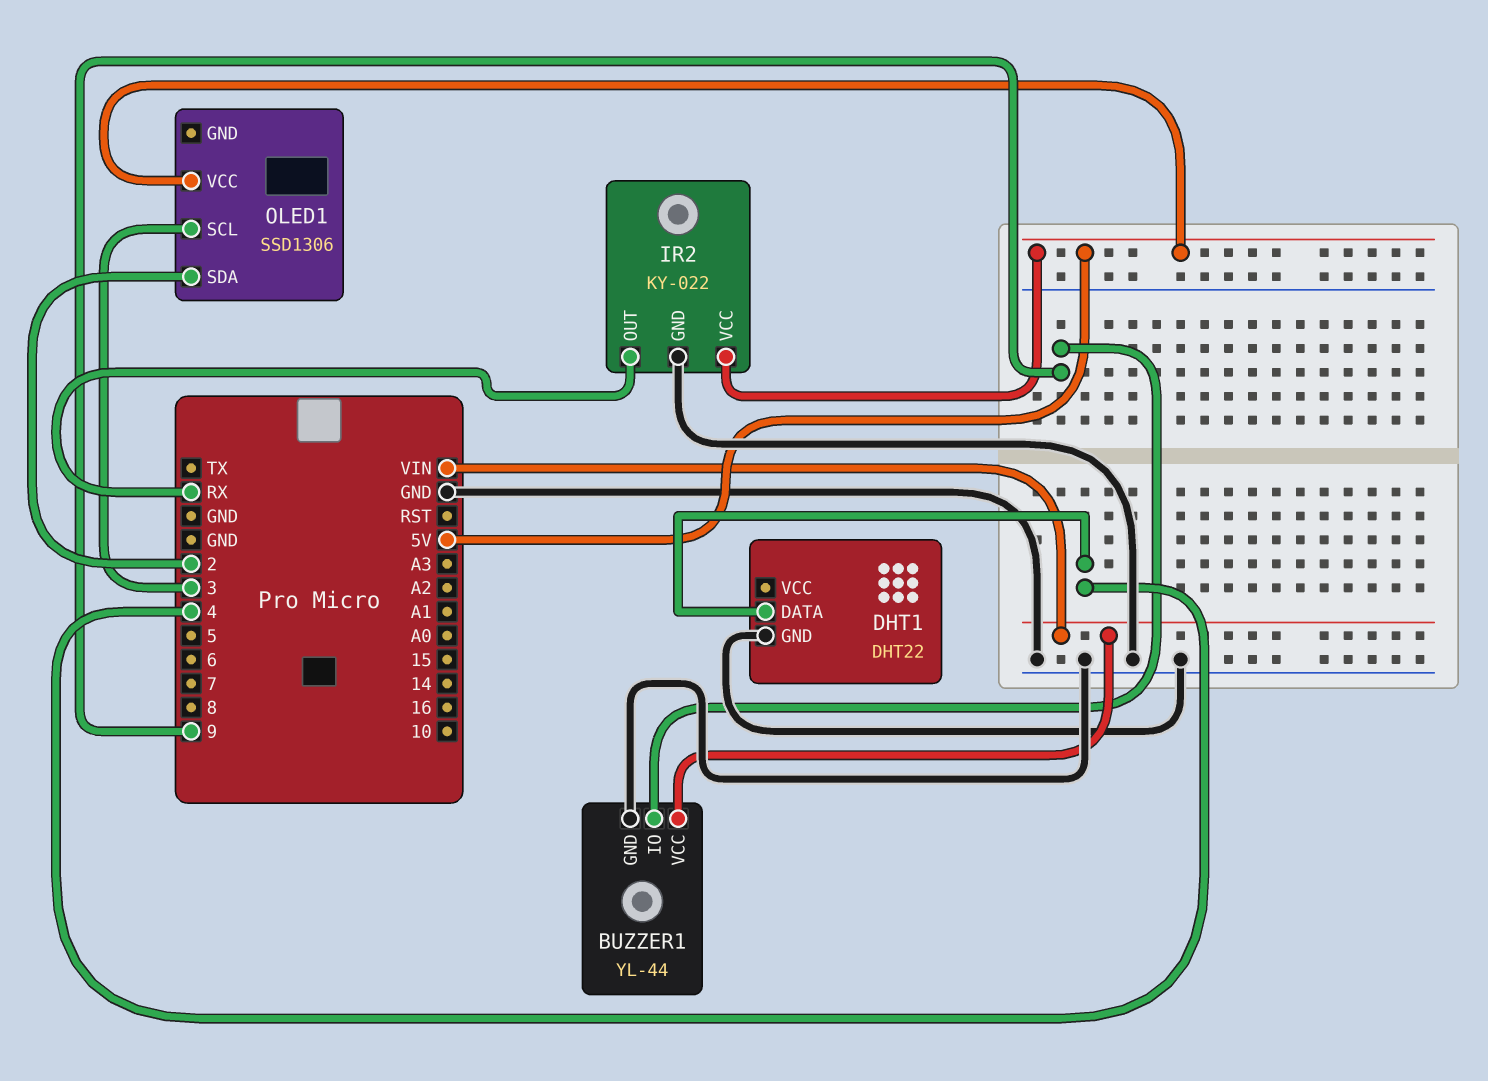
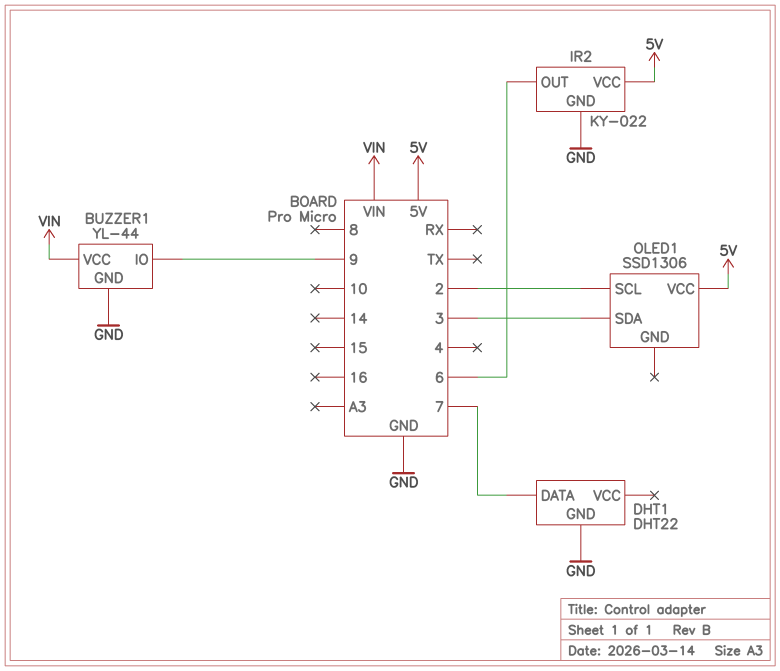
DHT1 pin DATA: 4 -> 7
IR2 pin OUT: RX -> 6
OLED1 pin SCL: 3 -> 2
OLED1 pin SDA: 2 -> 3

